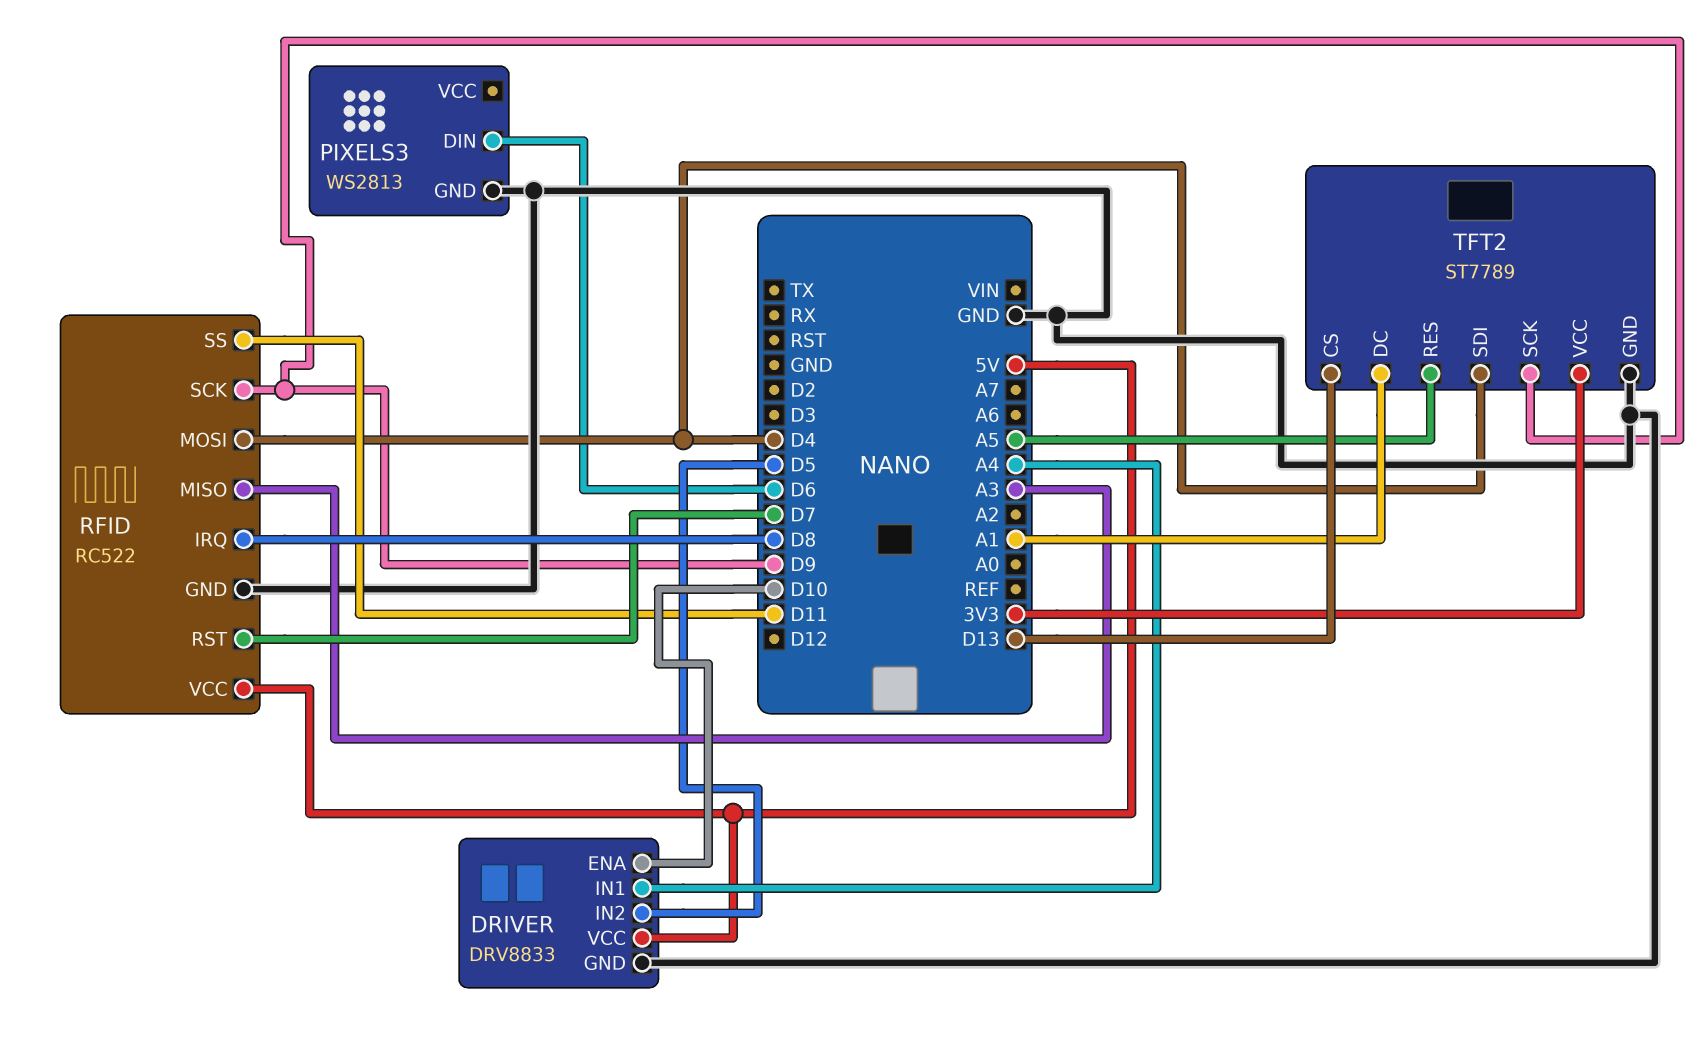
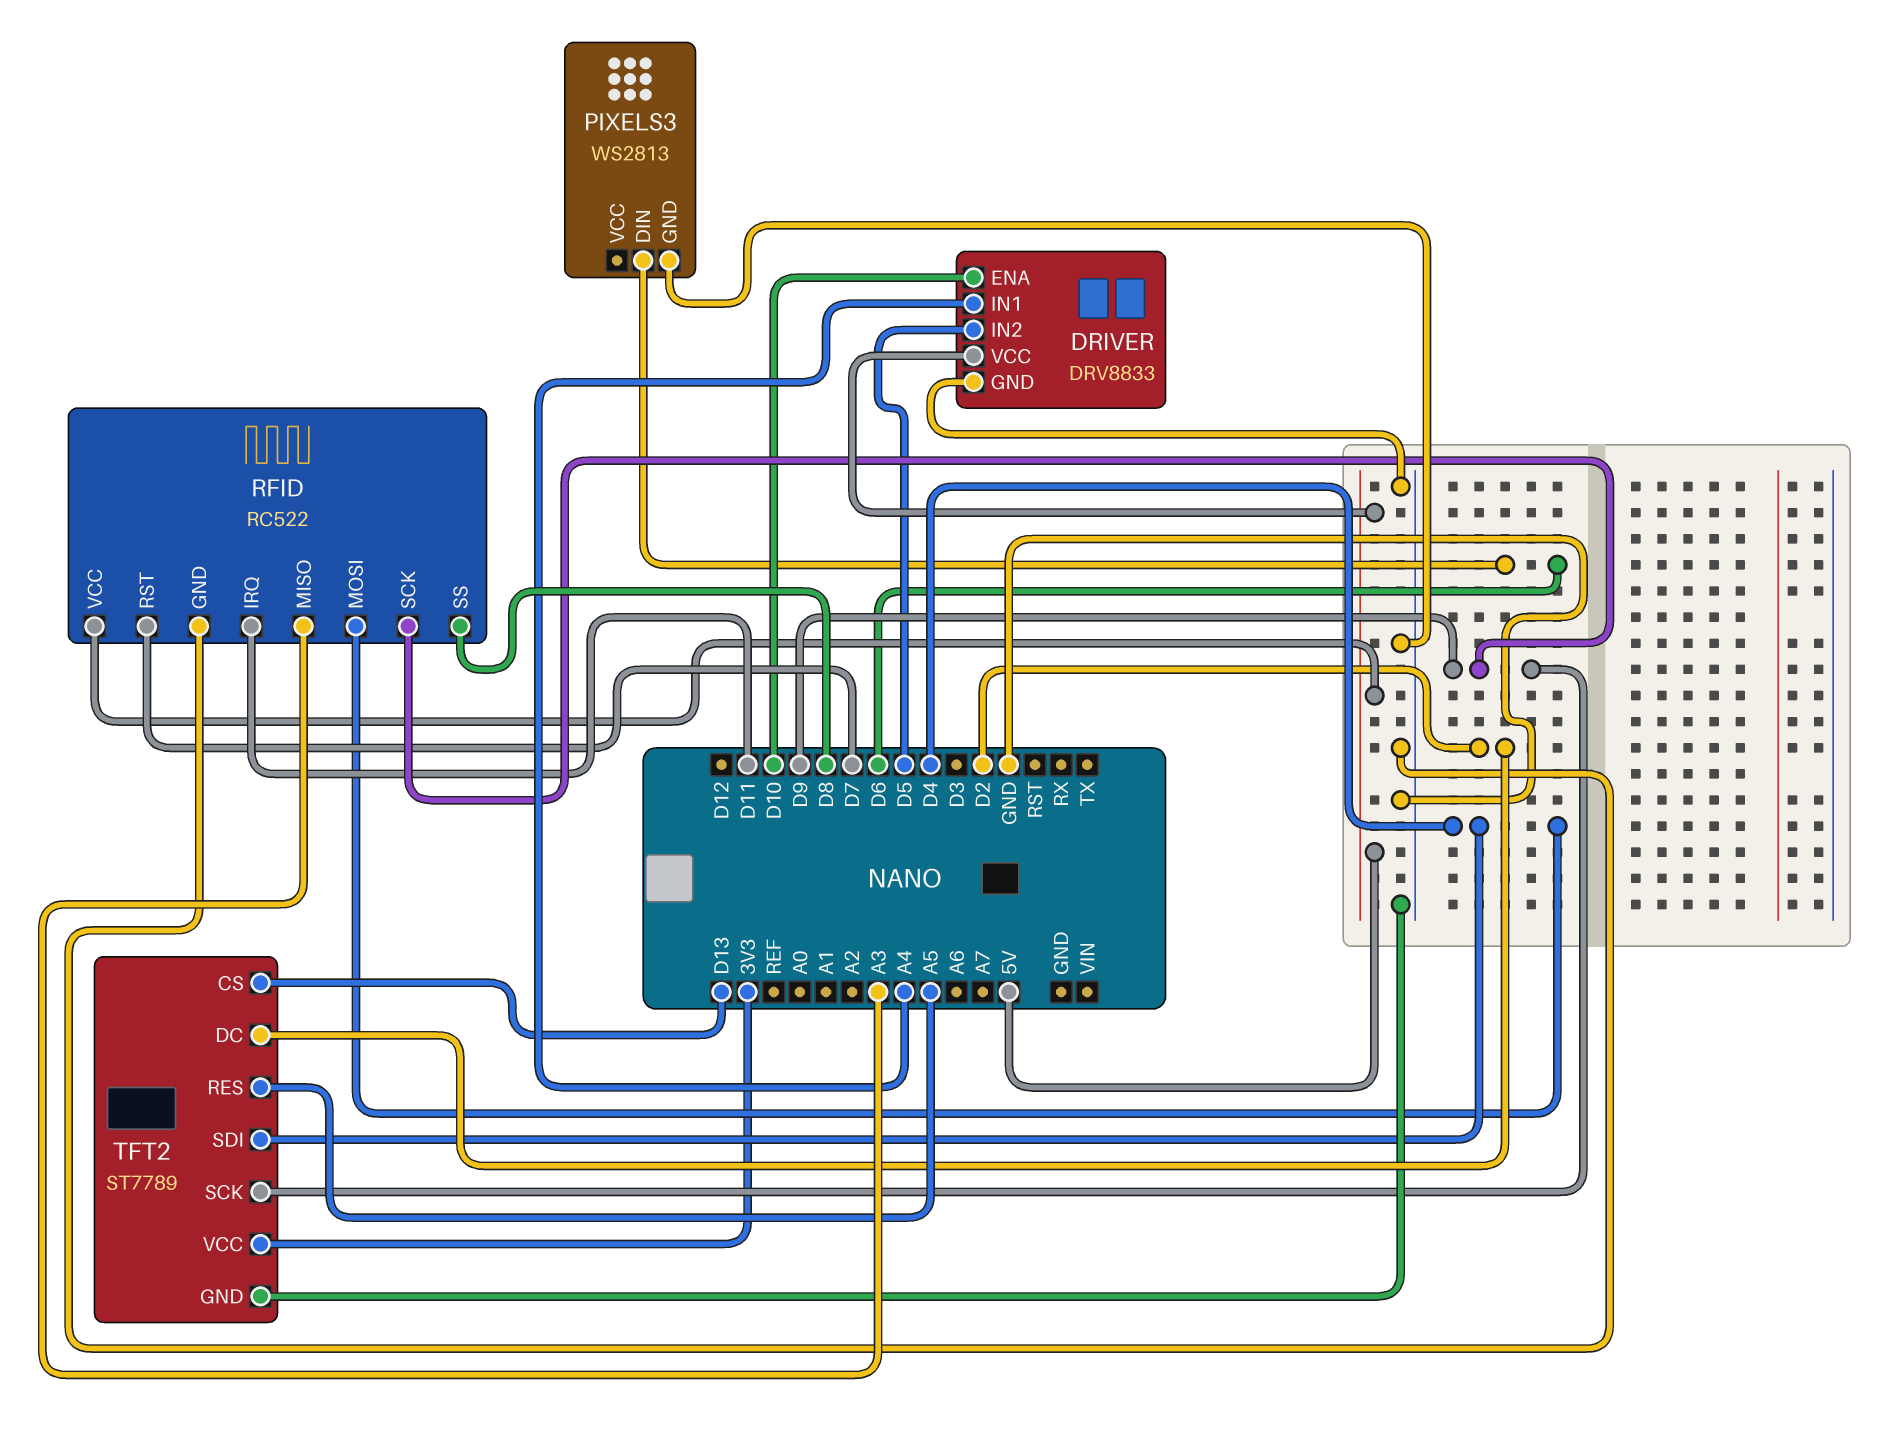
RFID pin IRQ: D8 -> D11
RFID pin SS: D11 -> D8
TFT2 pin DC: A1 -> D2

